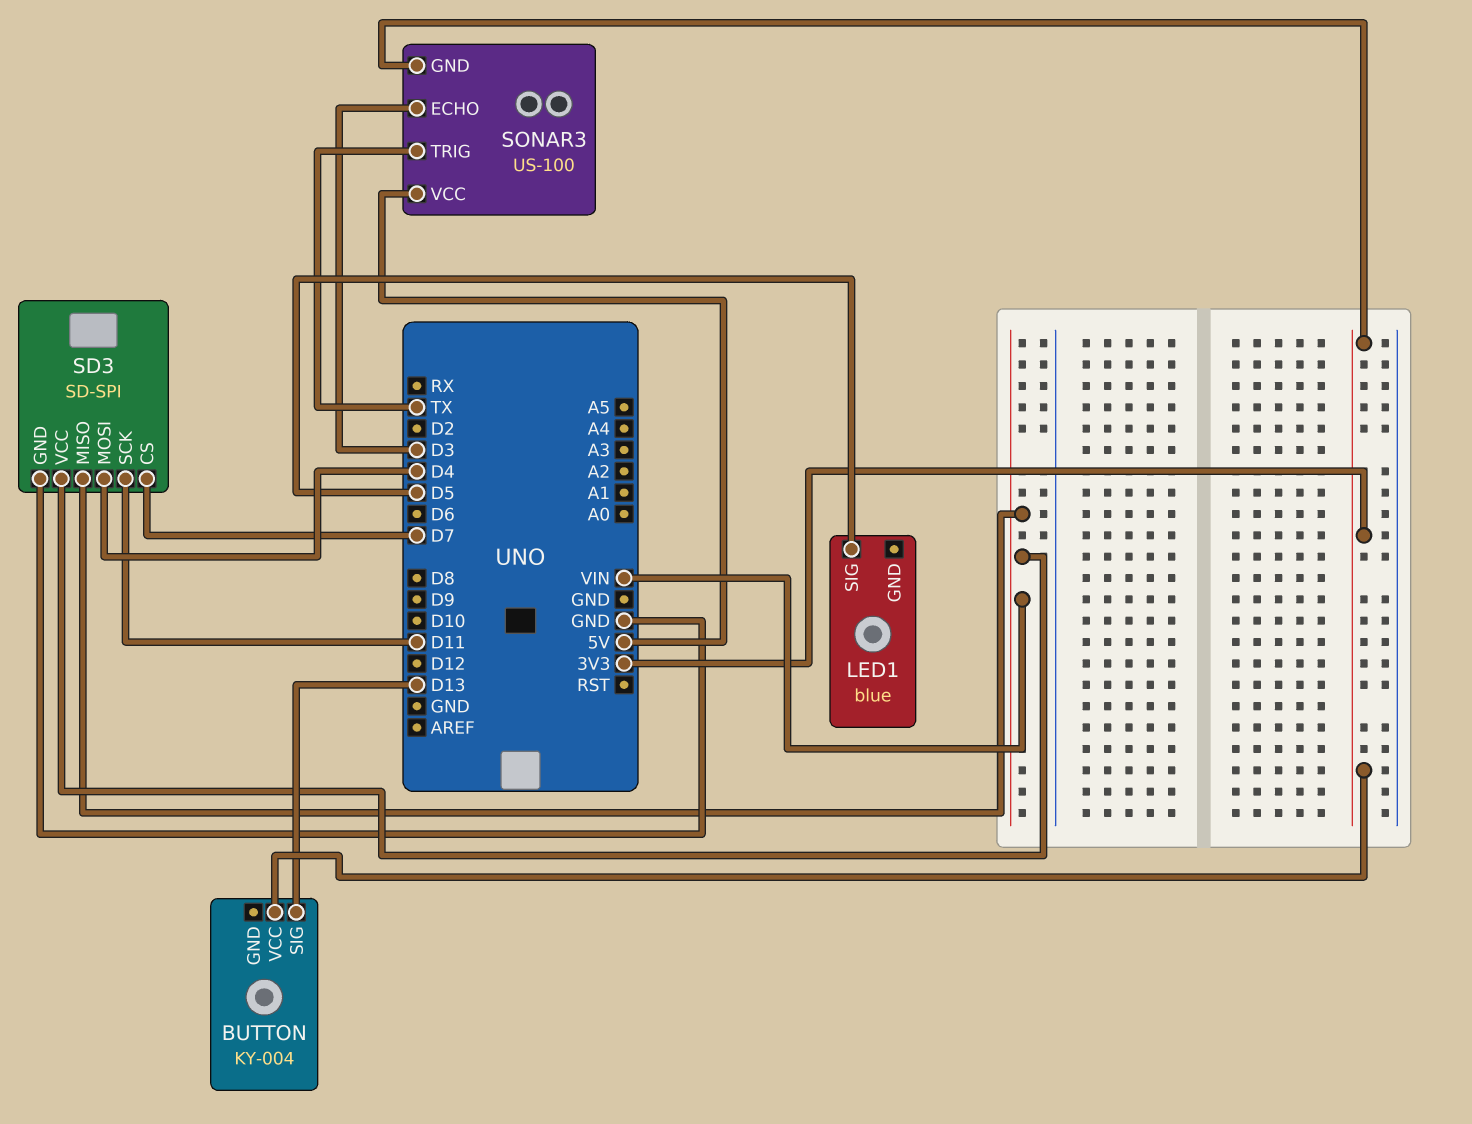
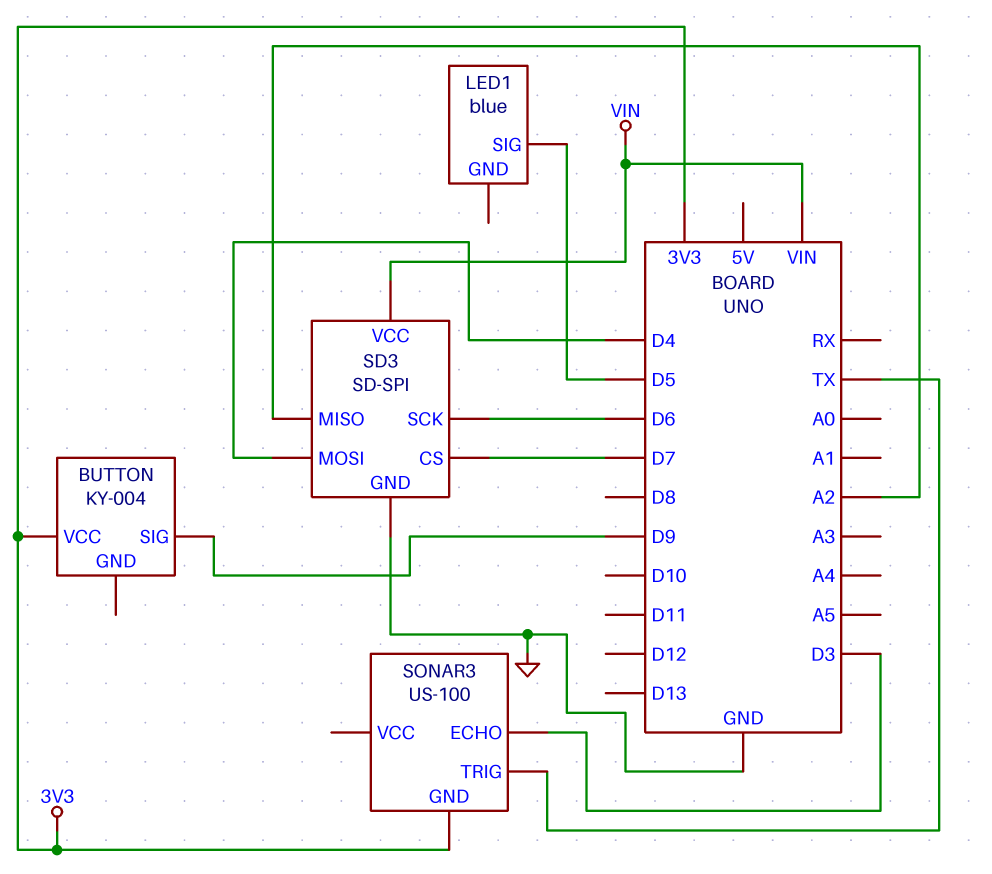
BUTTON pin SIG: D13 -> D9
SD3 pin MISO: VIN -> A2
SD3 pin SCK: D11 -> D6
SONAR3 pin VCC: 5V -> none

